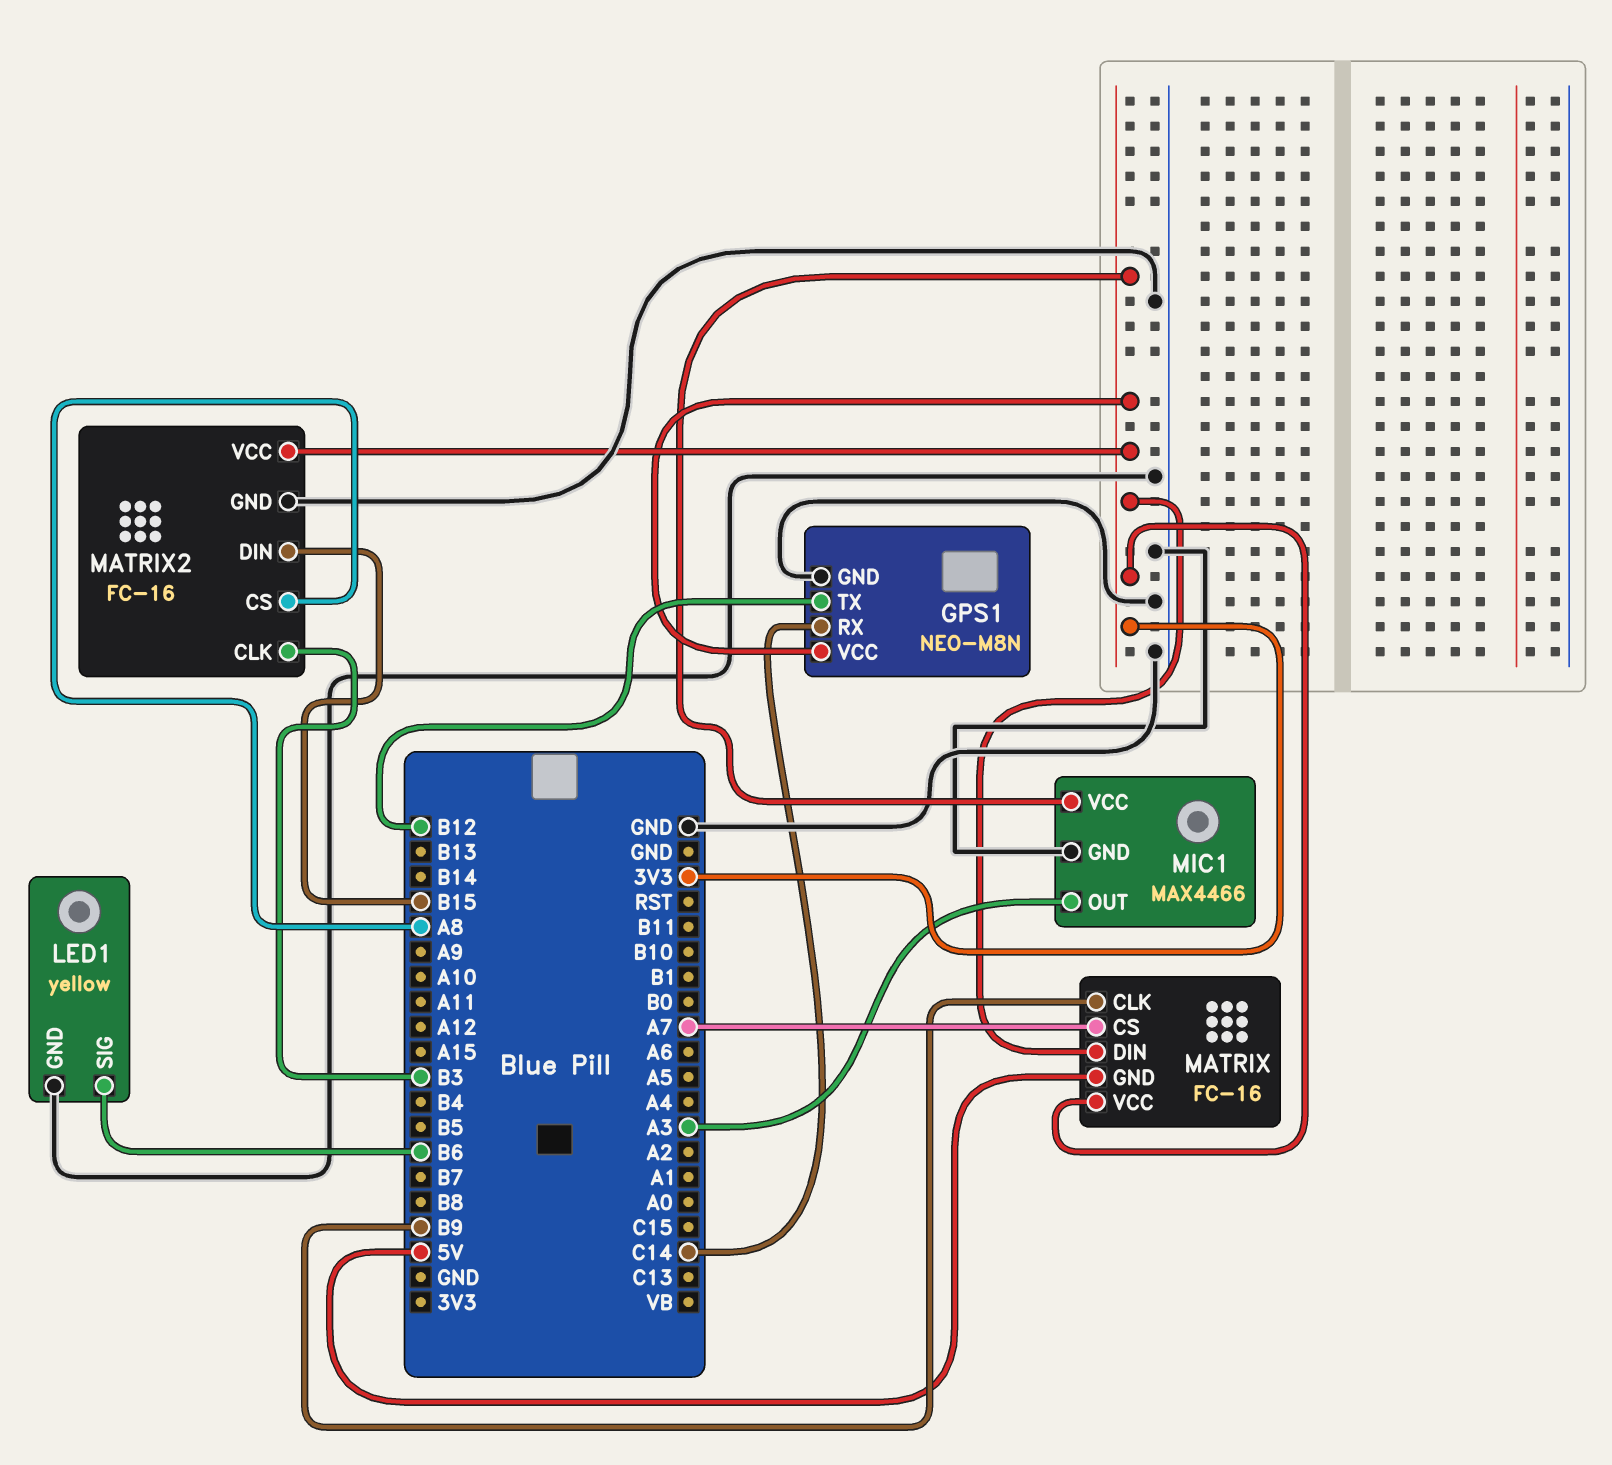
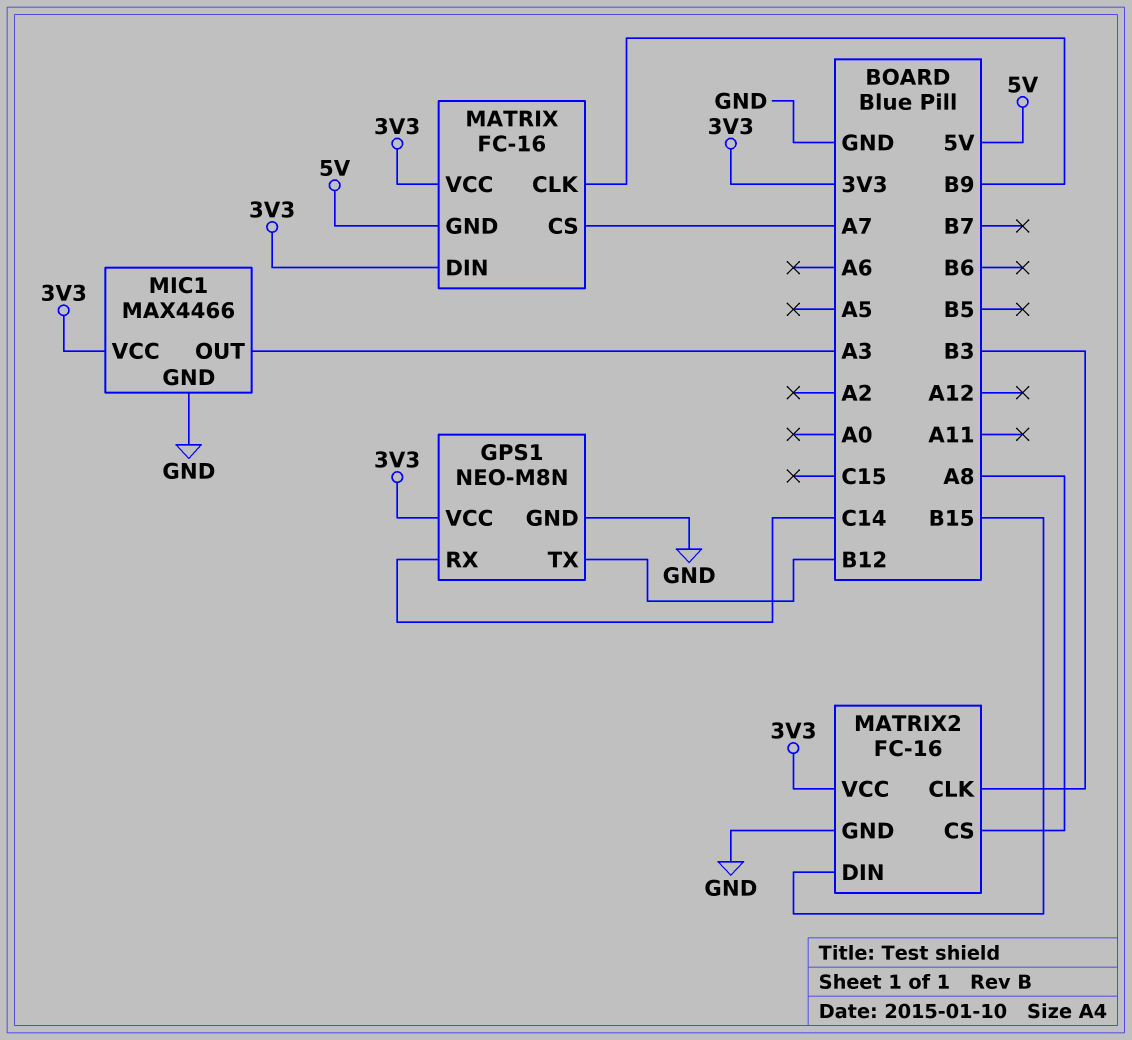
LED1: yellow -> none
LED1 pin GND: GND -> none
LED1 pin SIG: B6 -> none

